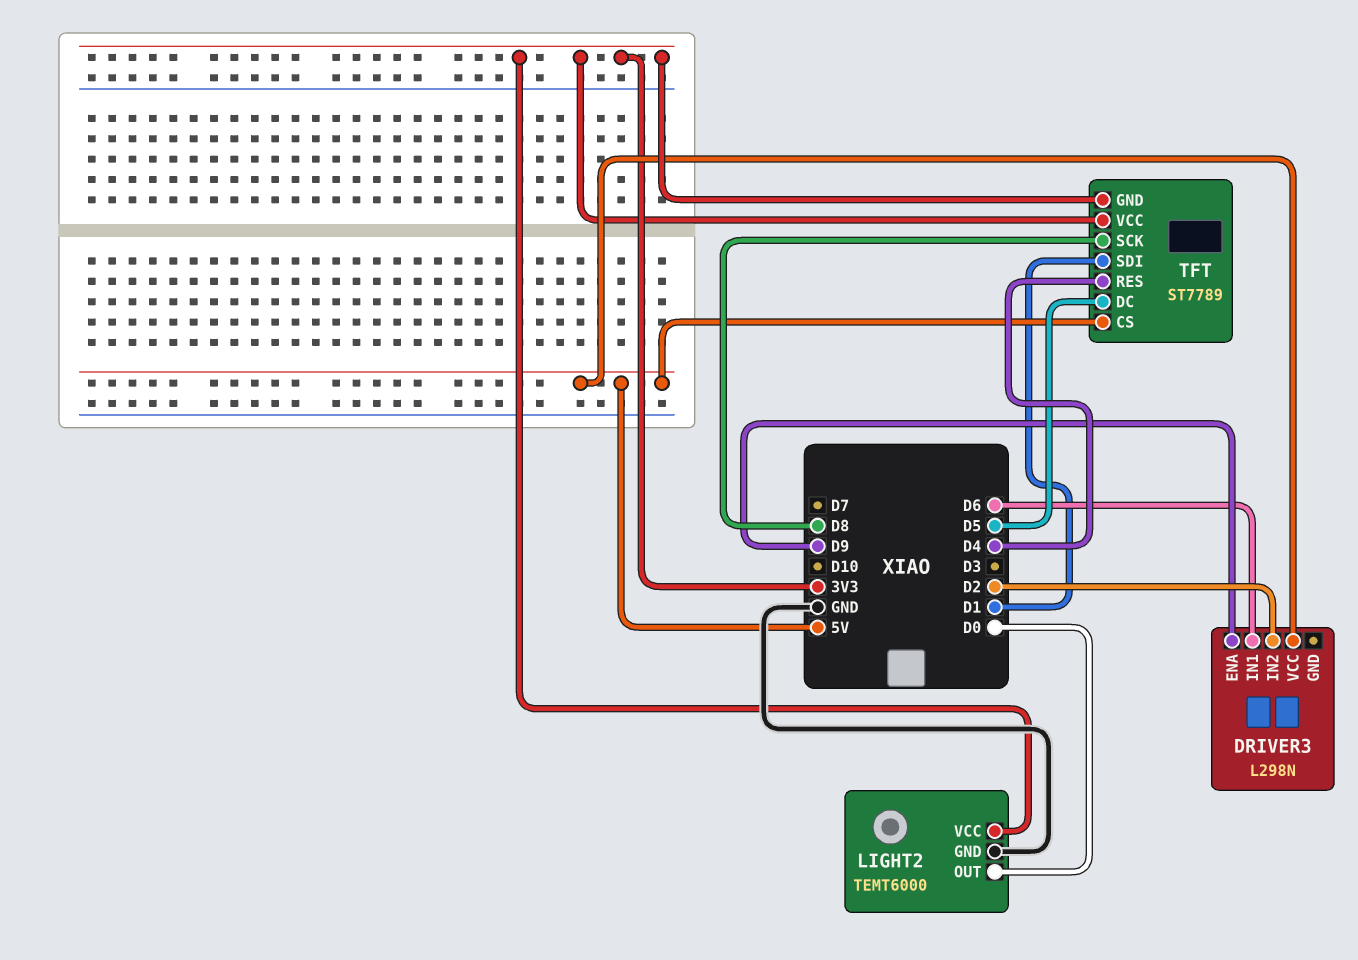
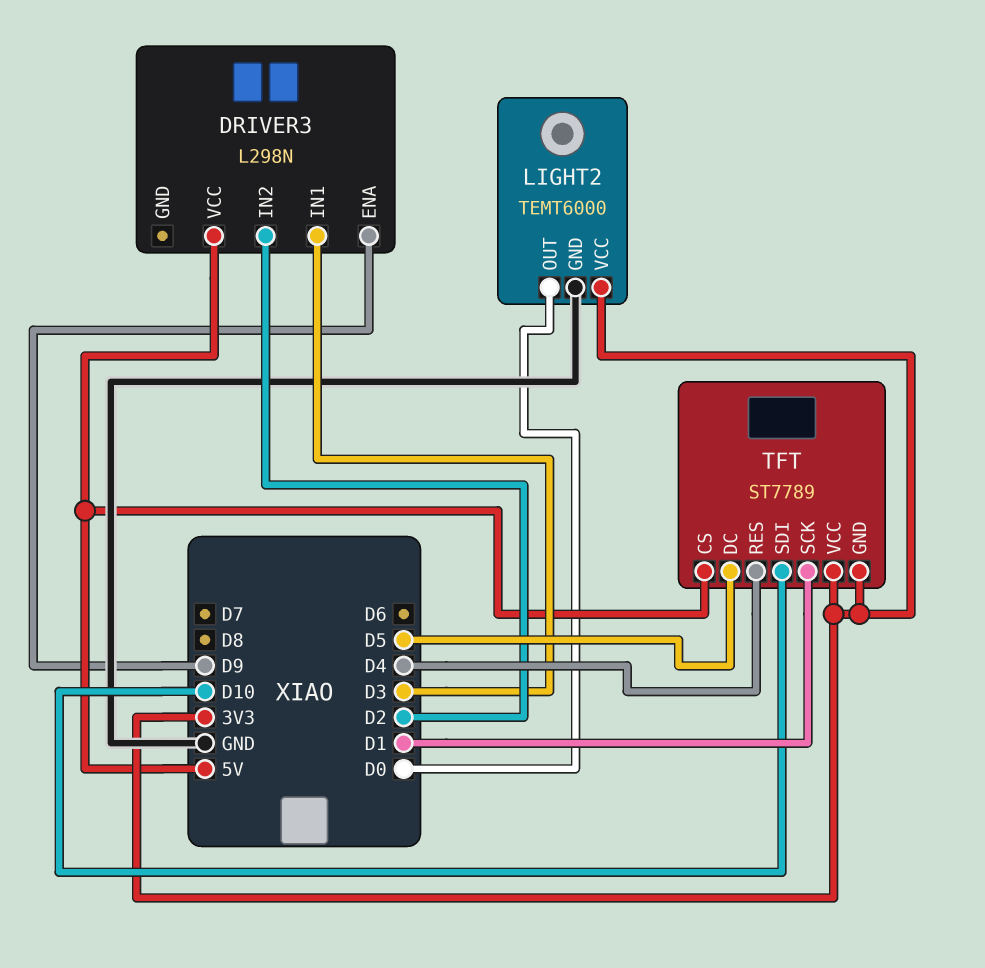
DRIVER3 pin IN1: D6 -> D3
TFT pin SCK: D8 -> D1
TFT pin SDI: D1 -> D10

